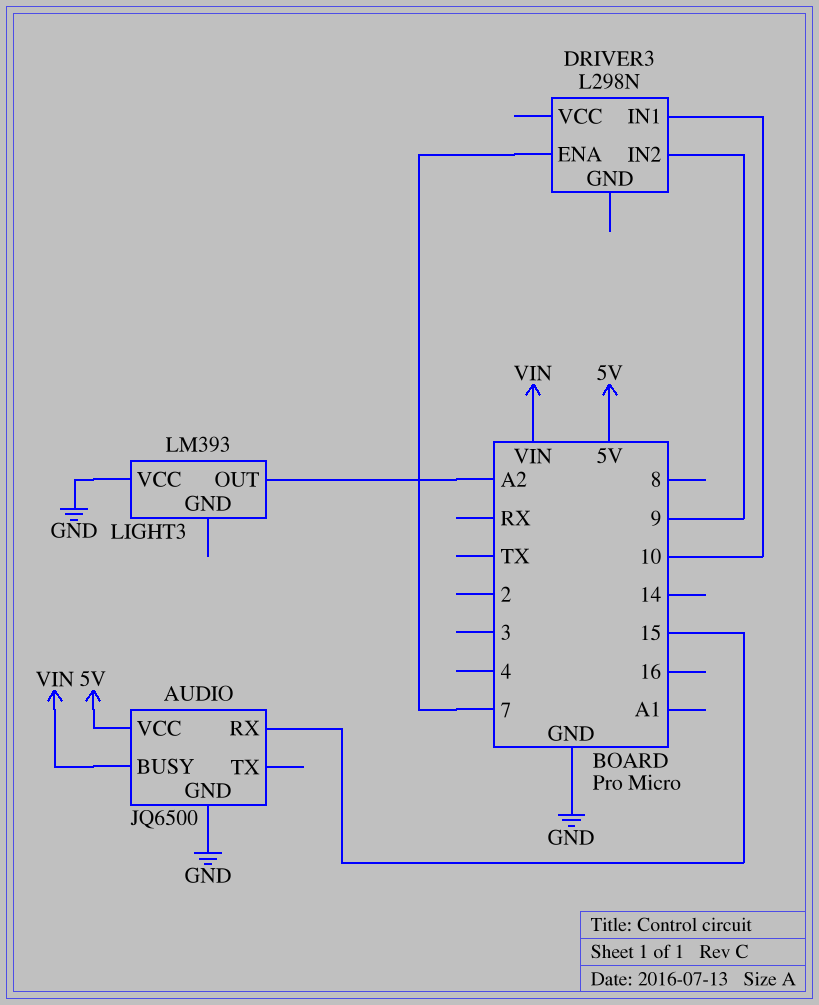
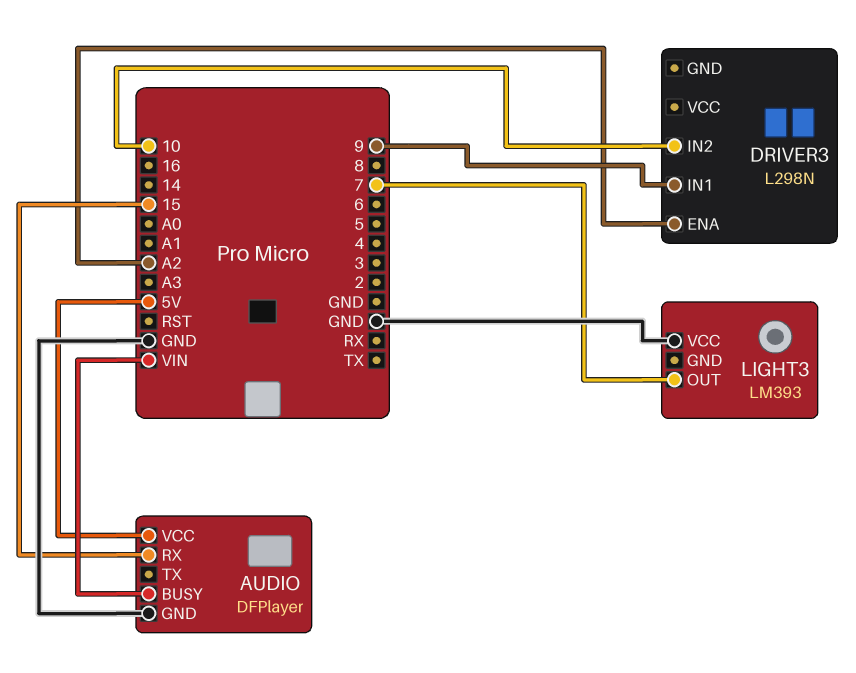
AUDIO: JQ6500 -> DFPlayer
DRIVER3 pin ENA: 7 -> A2
DRIVER3 pin IN1: 10 -> 9
DRIVER3 pin IN2: 9 -> 10
LIGHT3 pin OUT: A2 -> 7

